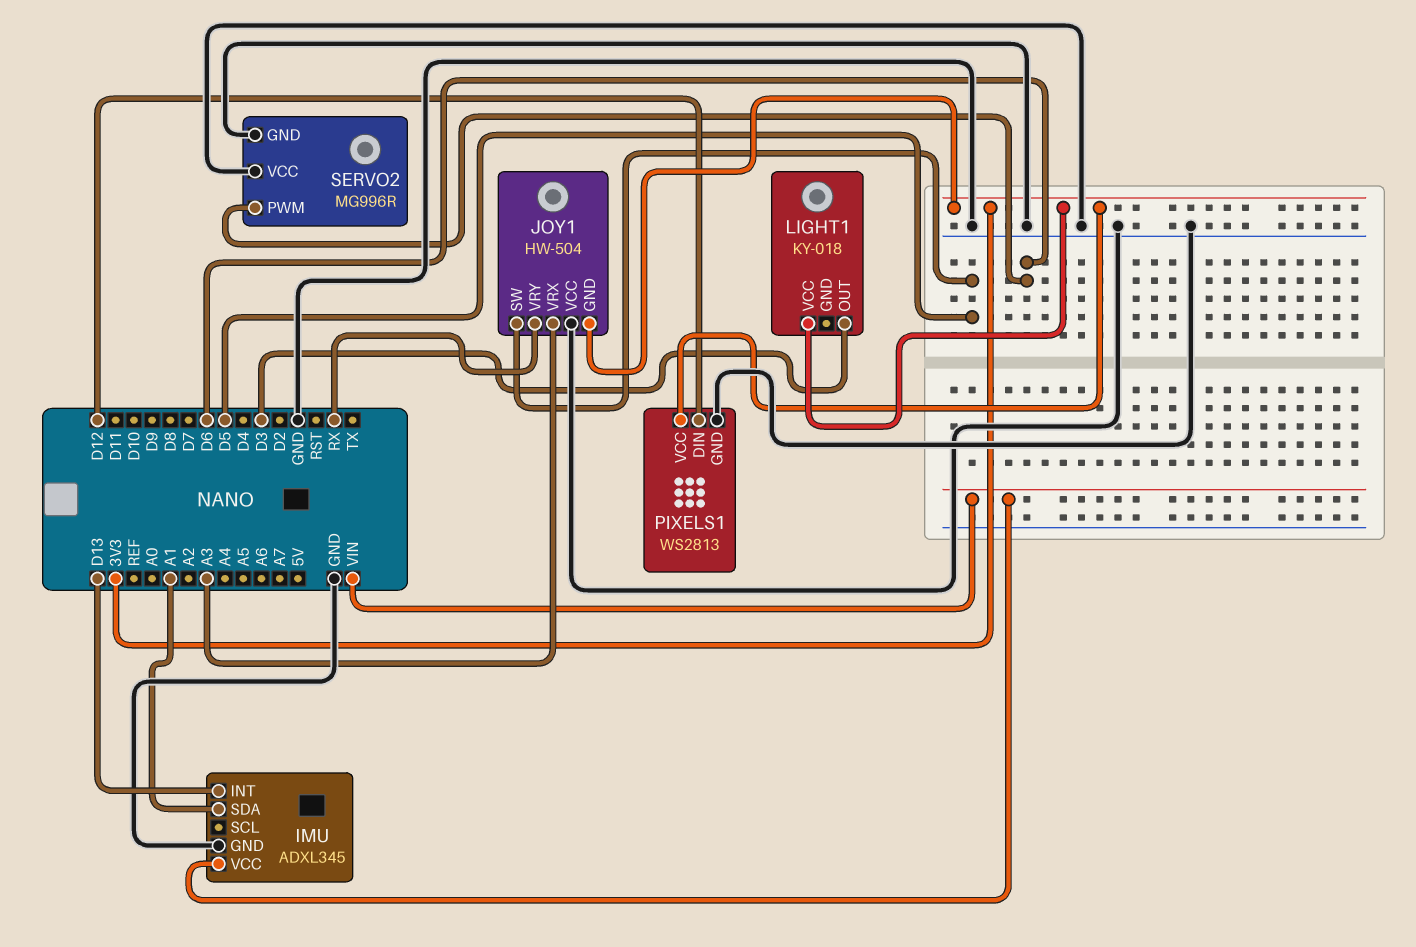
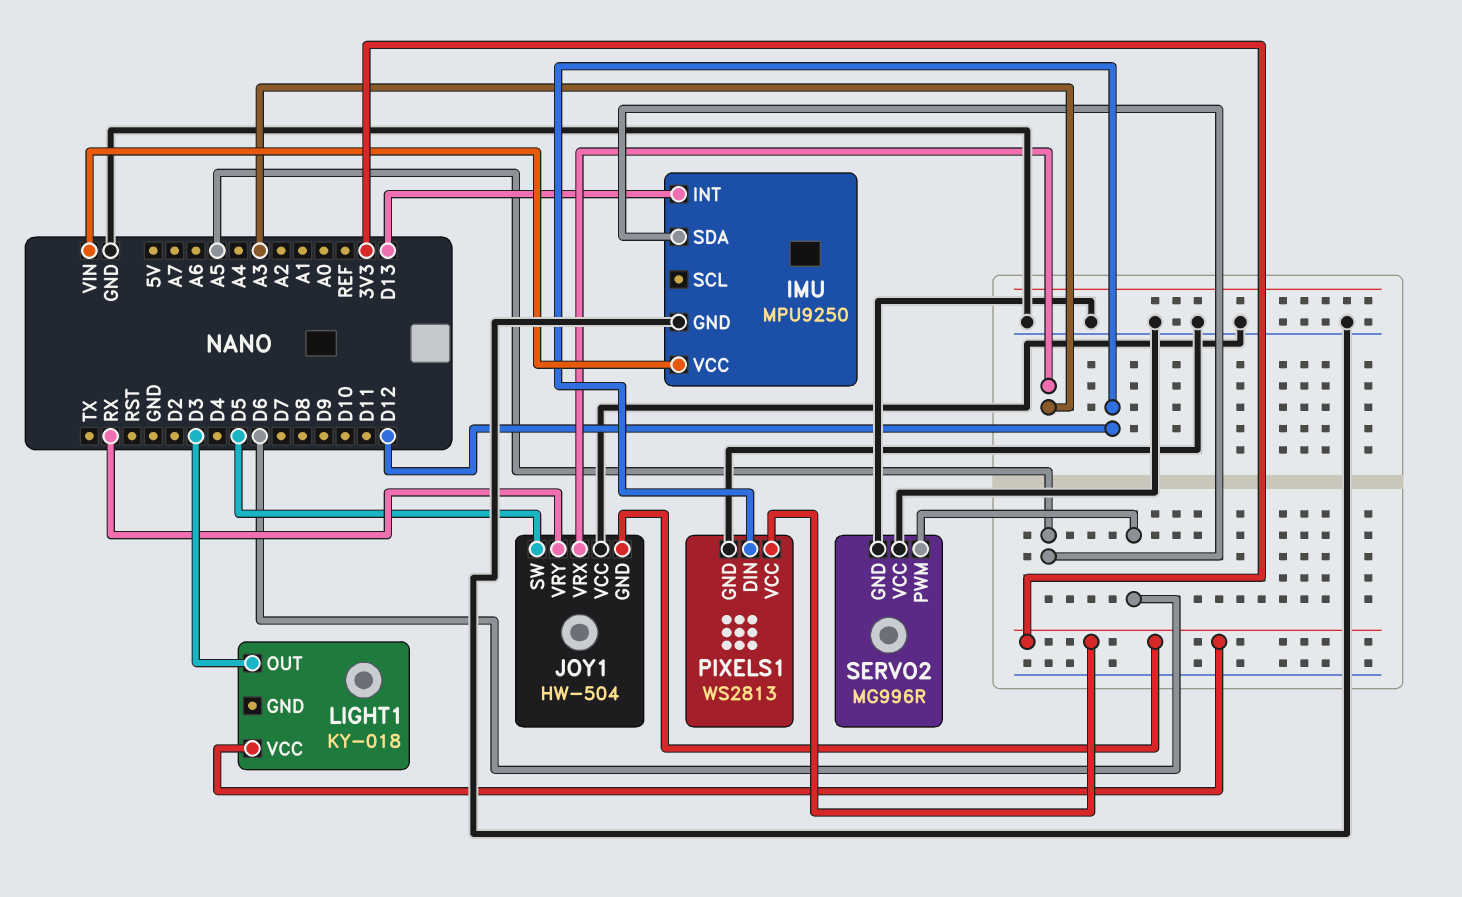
IMU: ADXL345 -> MPU9250
IMU pin SDA: A1 -> A5

